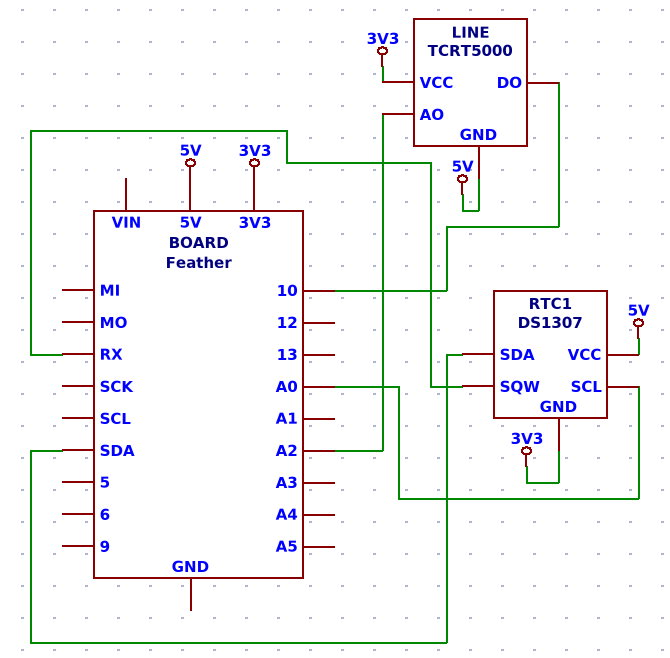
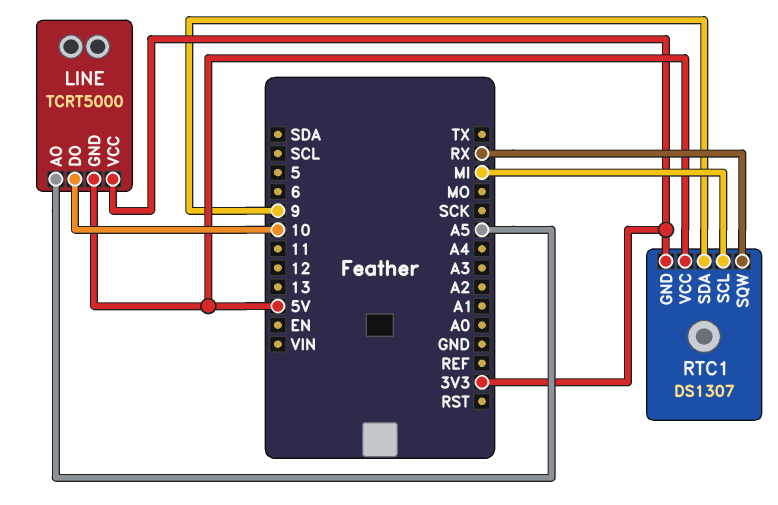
LINE pin AO: A2 -> A5
RTC1 pin SCL: A0 -> MI
RTC1 pin SDA: SDA -> 9

